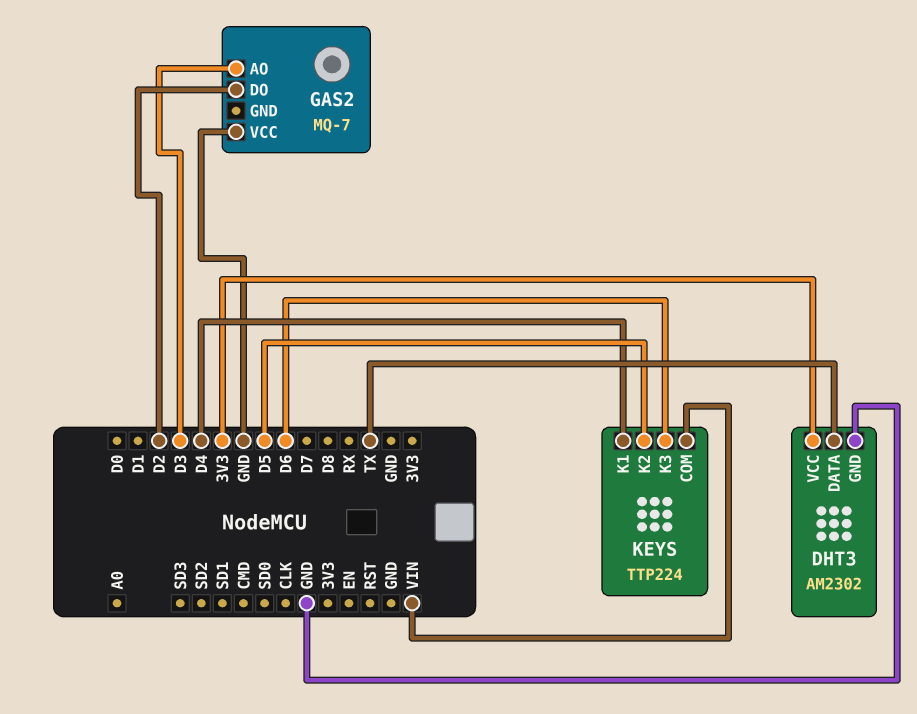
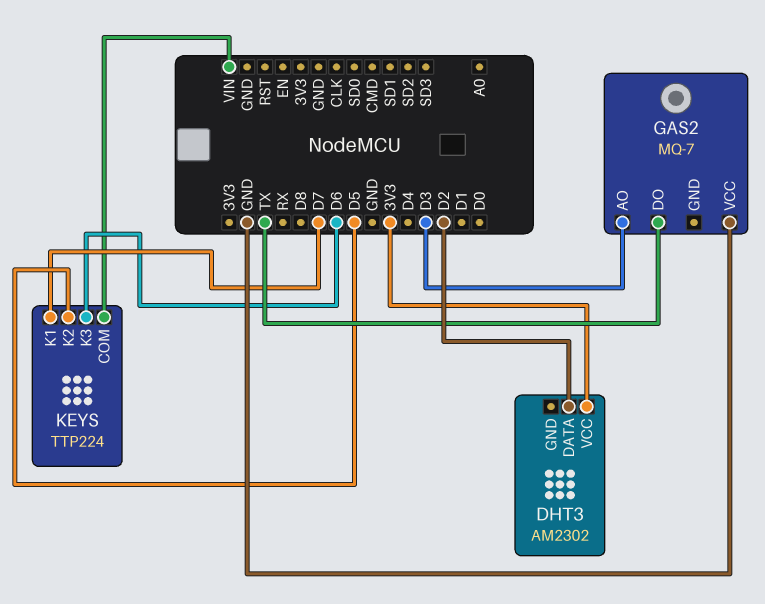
DHT3 pin DATA: TX -> D2
DHT3 pin GND: GND -> none
GAS2 pin DO: D2 -> TX
KEYS pin K1: D4 -> D7

